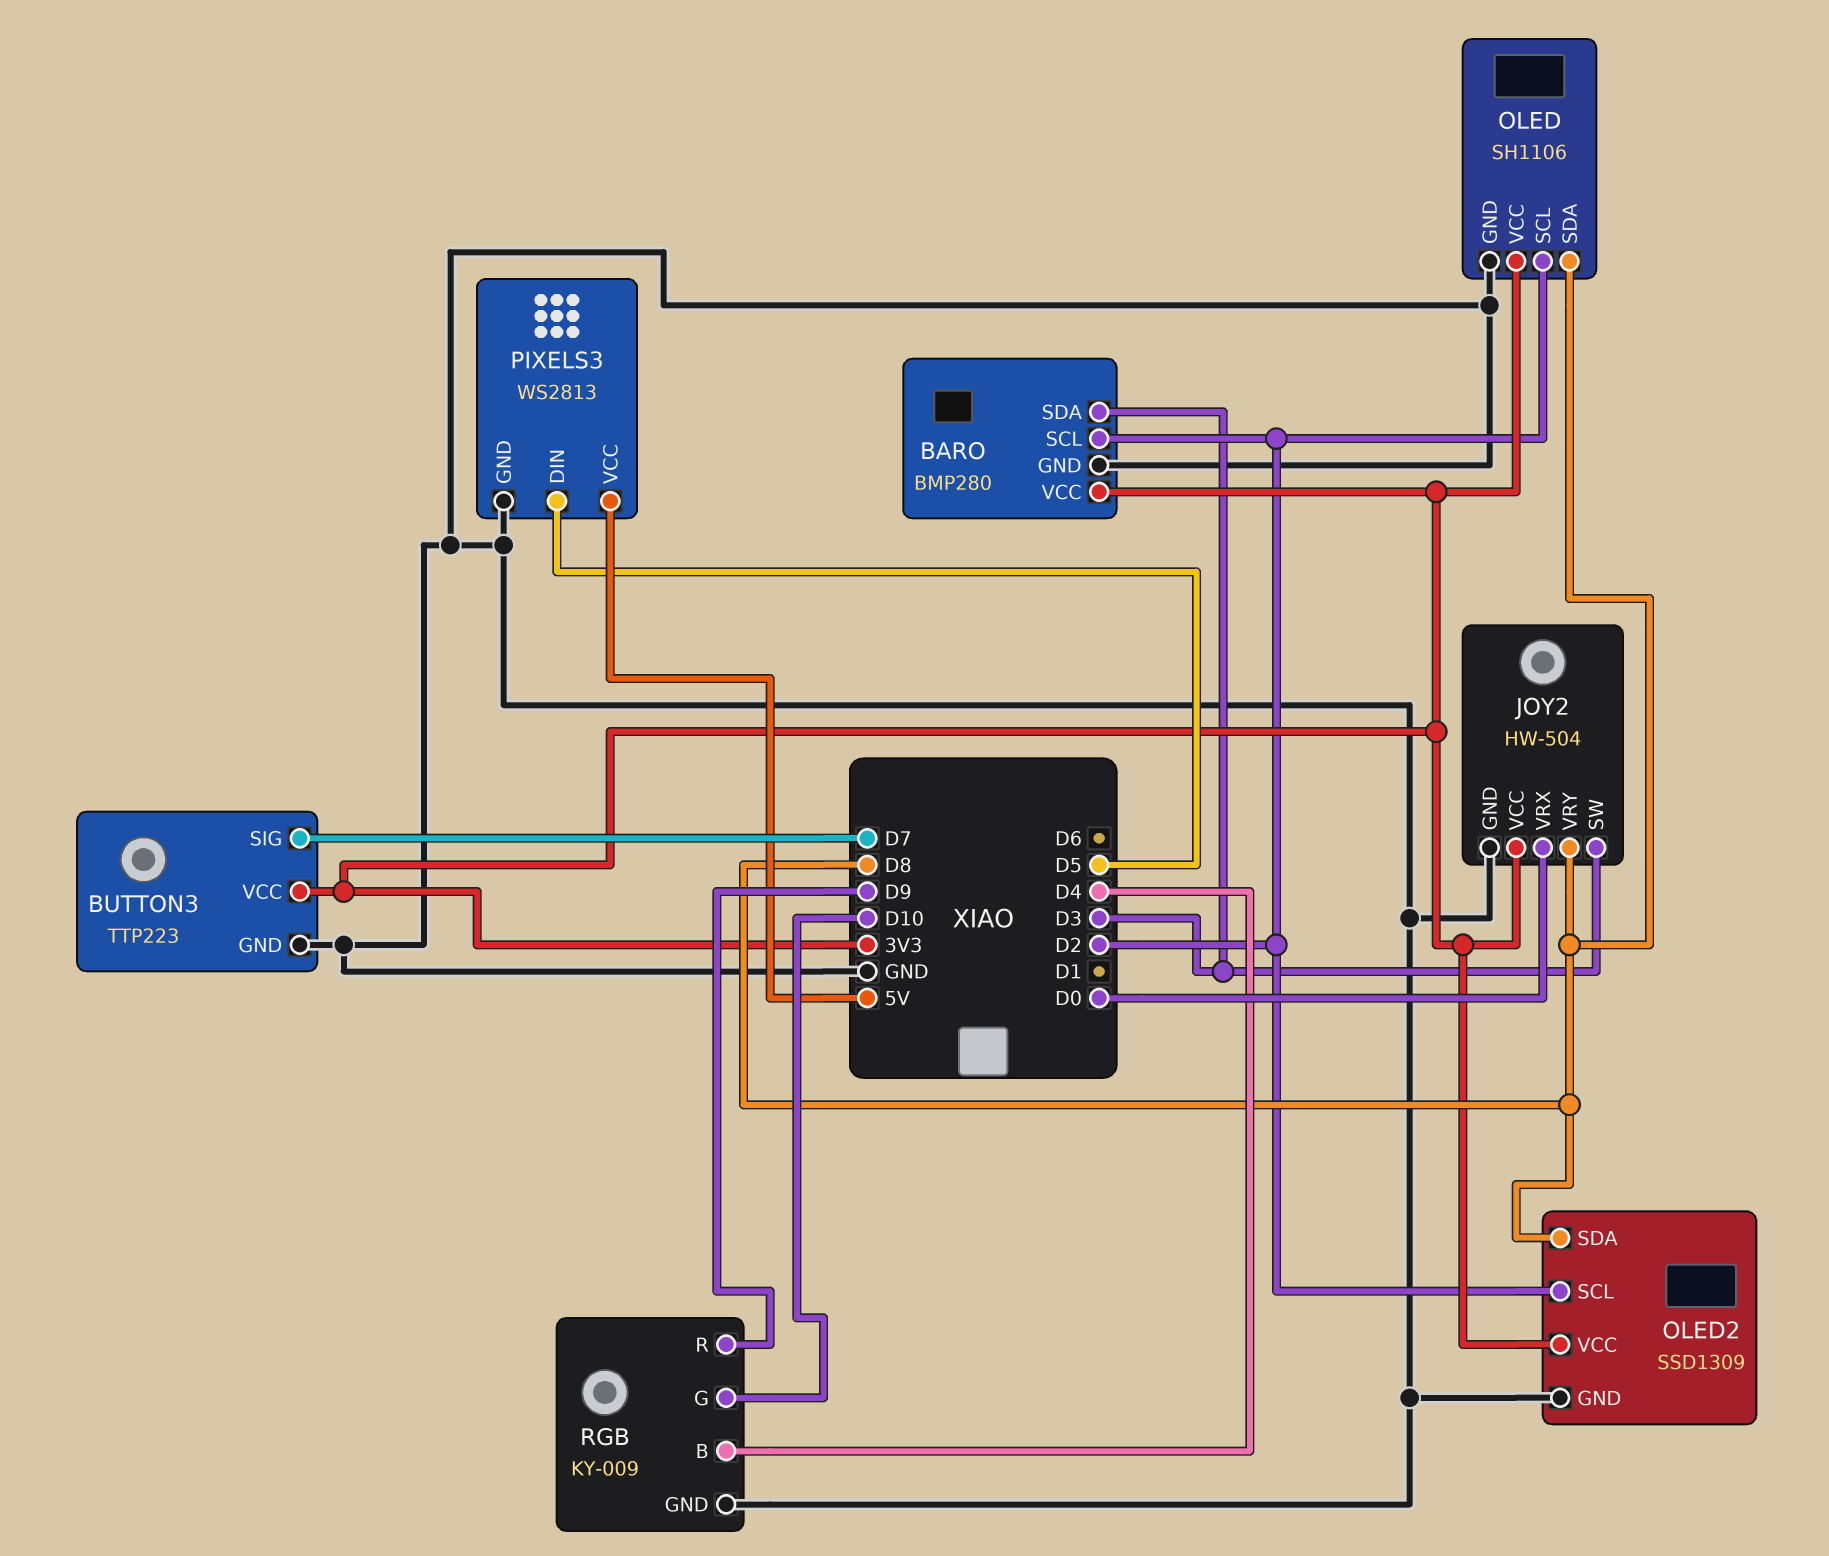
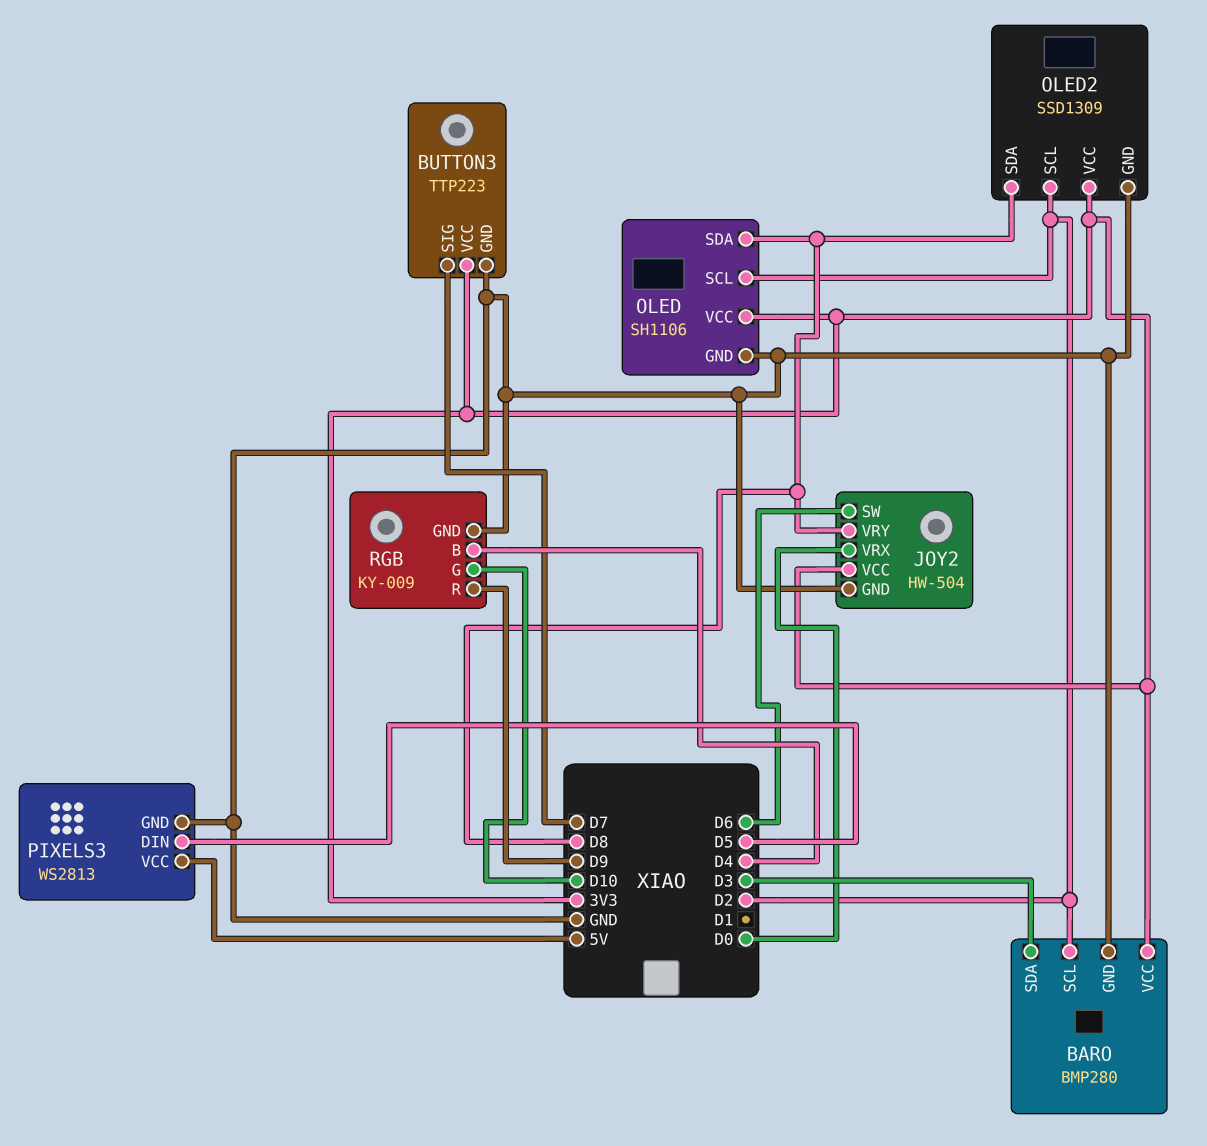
JOY2 pin SW: D3 -> D6

